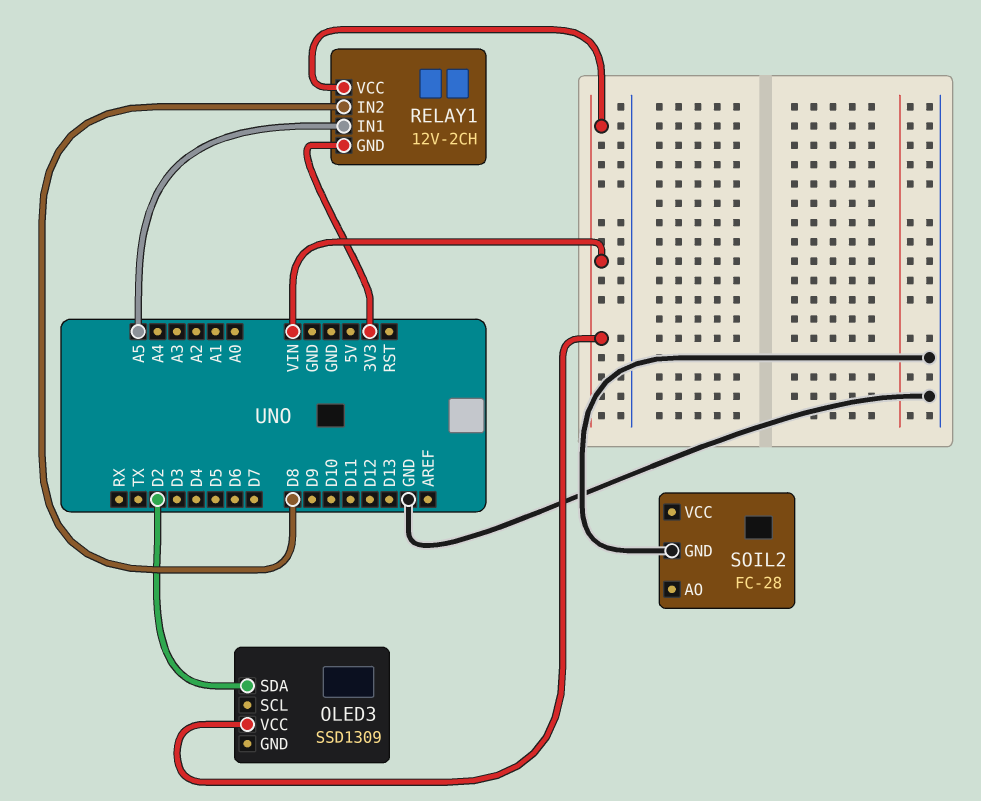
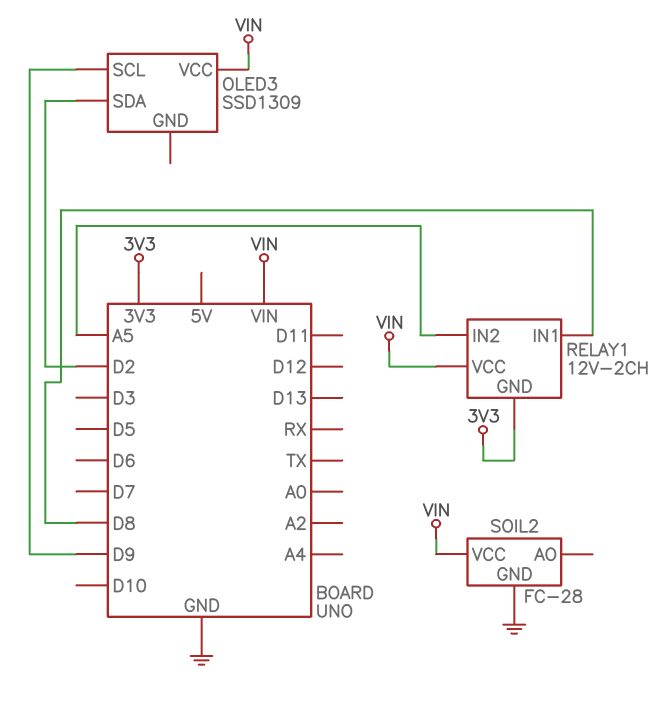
OLED3 pin SCL: none -> D9
RELAY1 pin IN1: A5 -> D8
RELAY1 pin IN2: D8 -> A5
SOIL2 pin VCC: none -> VIN

